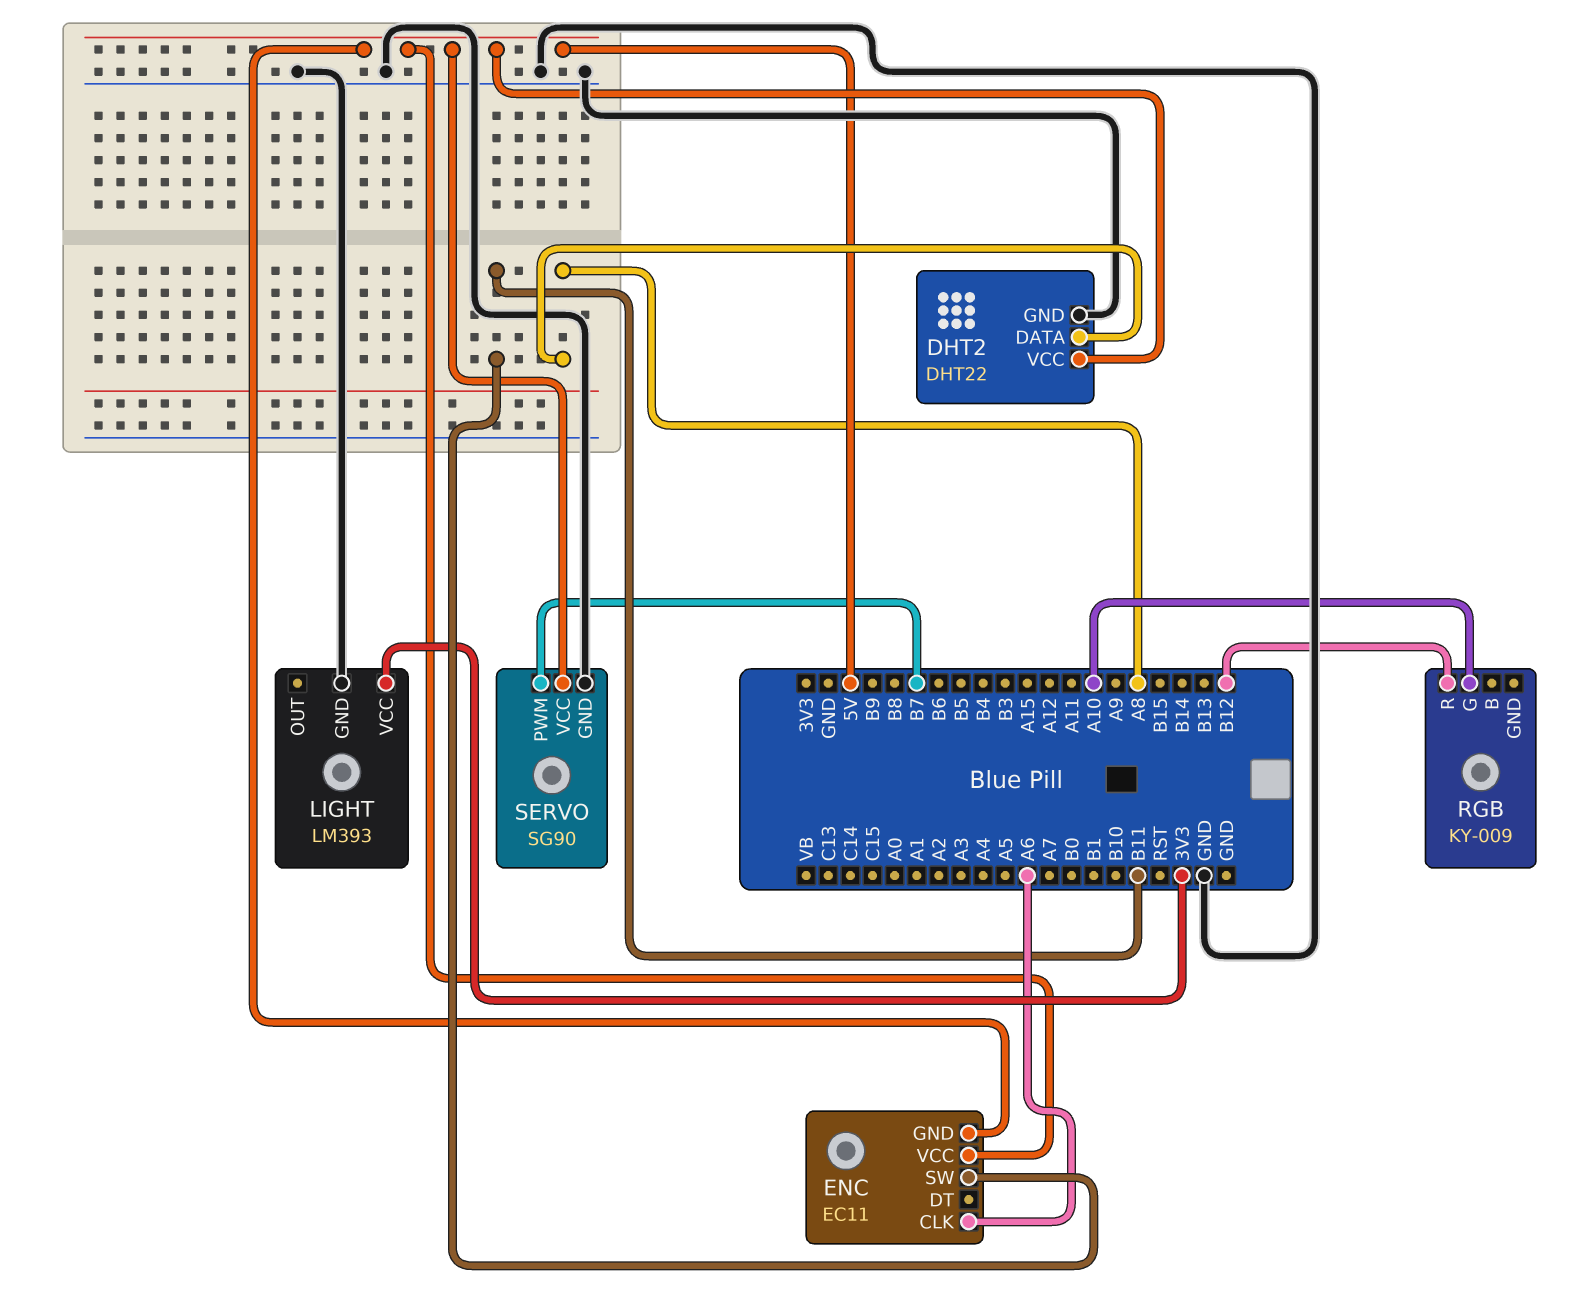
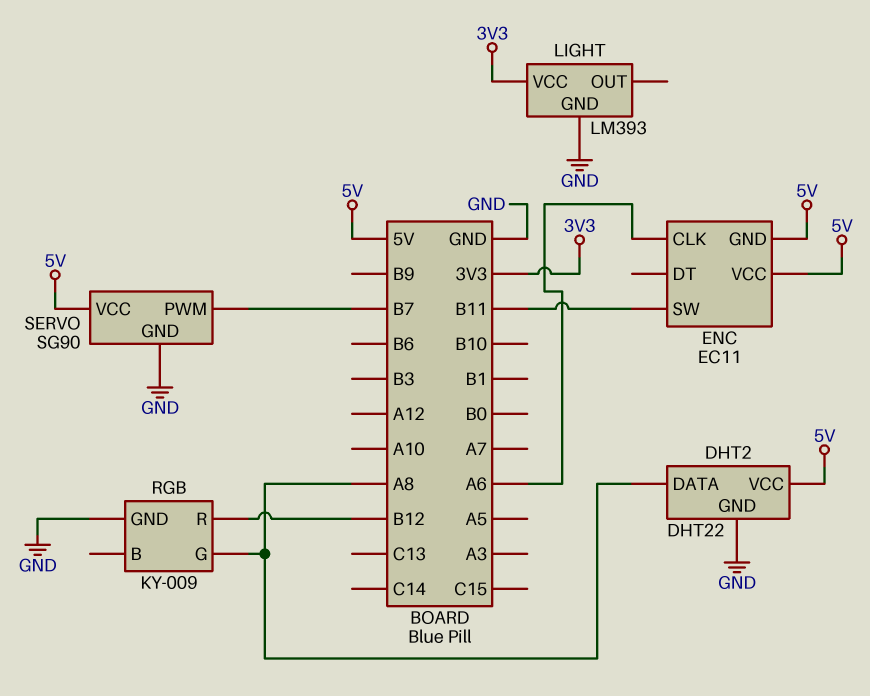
RGB pin G: A10 -> A8
RGB pin GND: none -> GND

